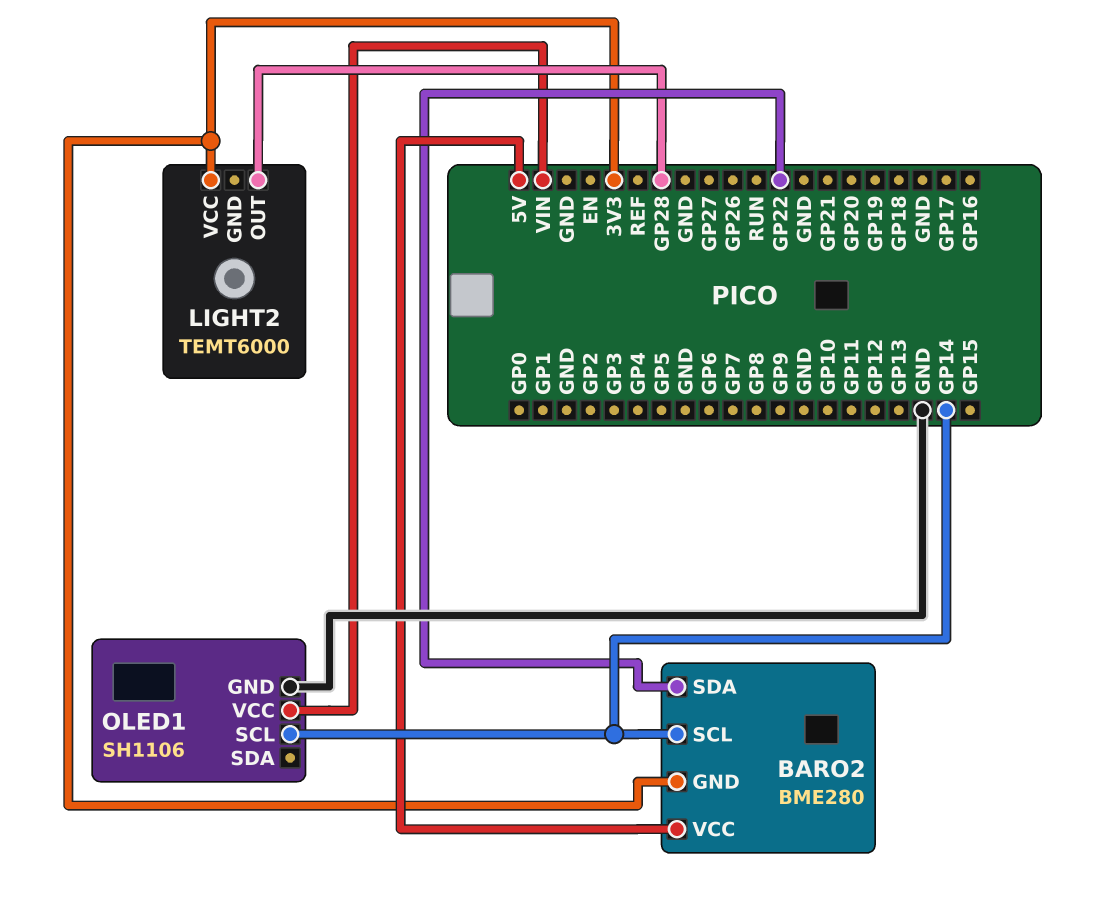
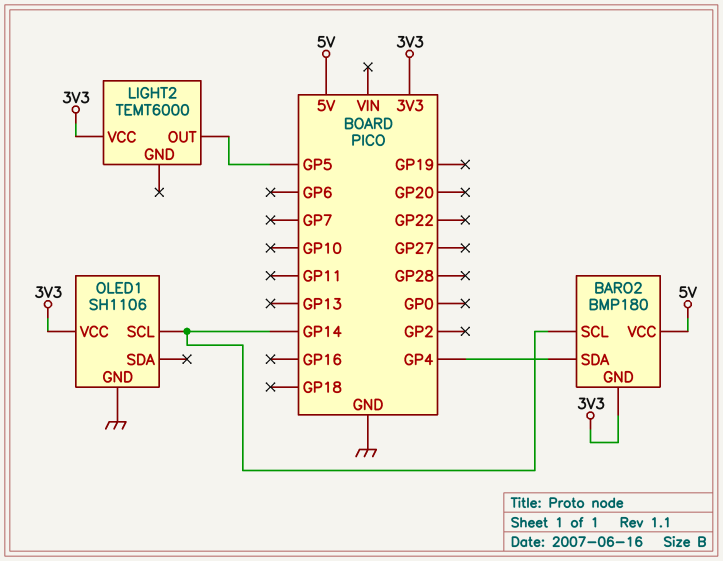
BARO2: BME280 -> BMP180
BARO2 pin SDA: GP22 -> GP4
LIGHT2 pin OUT: GP28 -> GP5
OLED1 pin VCC: VIN -> 3V3

